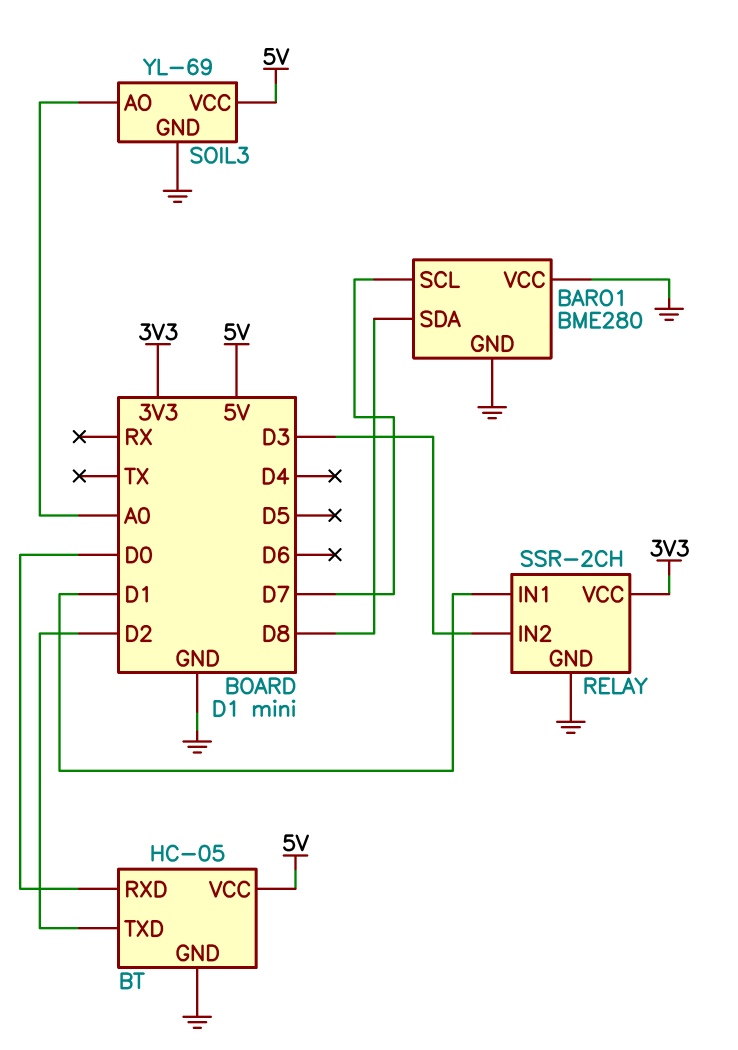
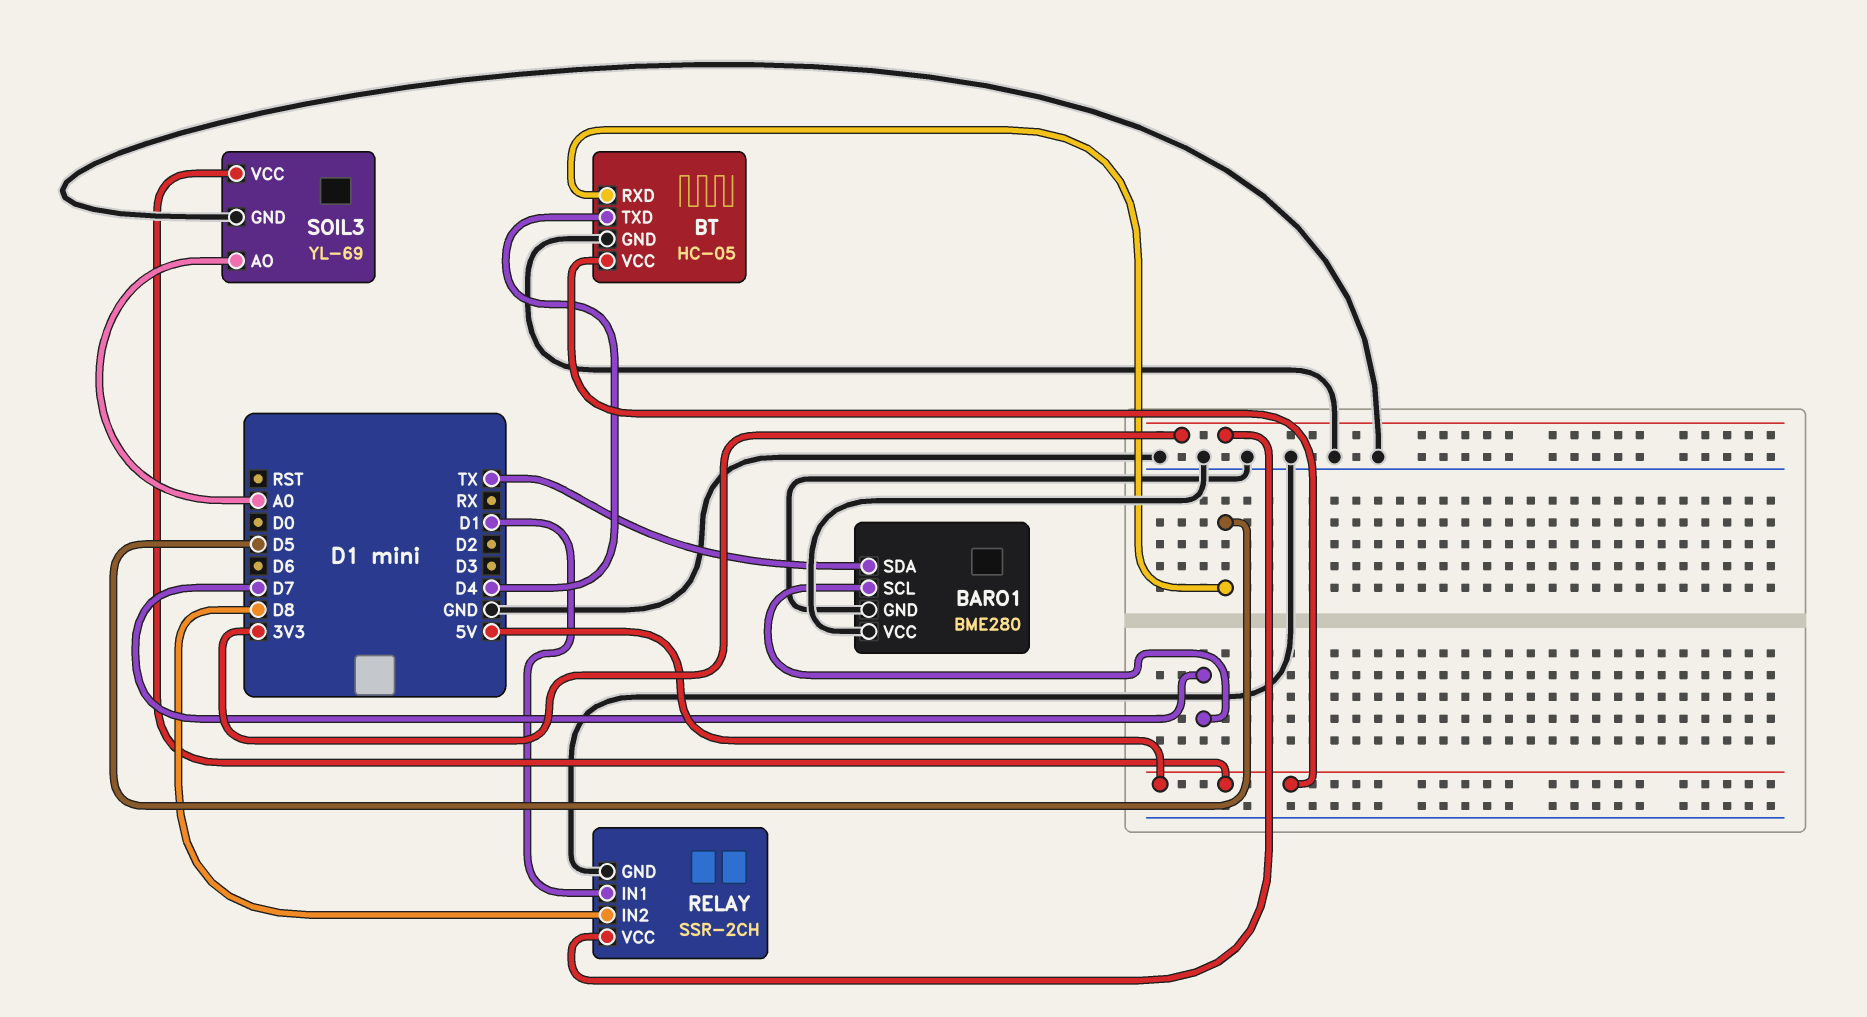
BARO1 pin SDA: D8 -> TX
BT pin RXD: D0 -> D5
BT pin TXD: D2 -> D4
RELAY pin IN2: D3 -> D8

